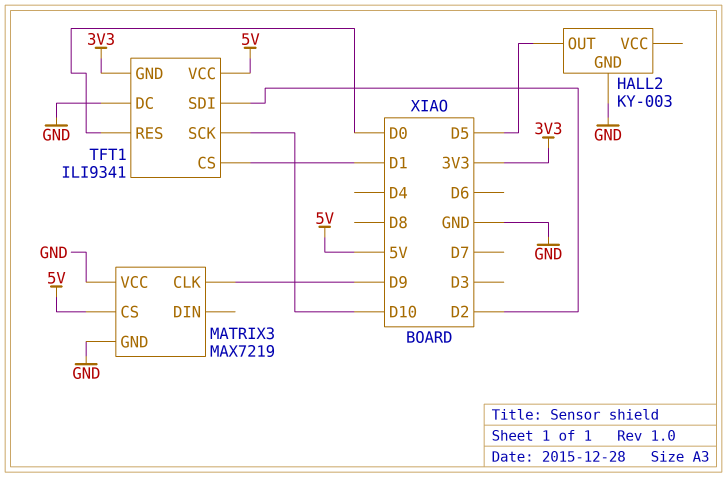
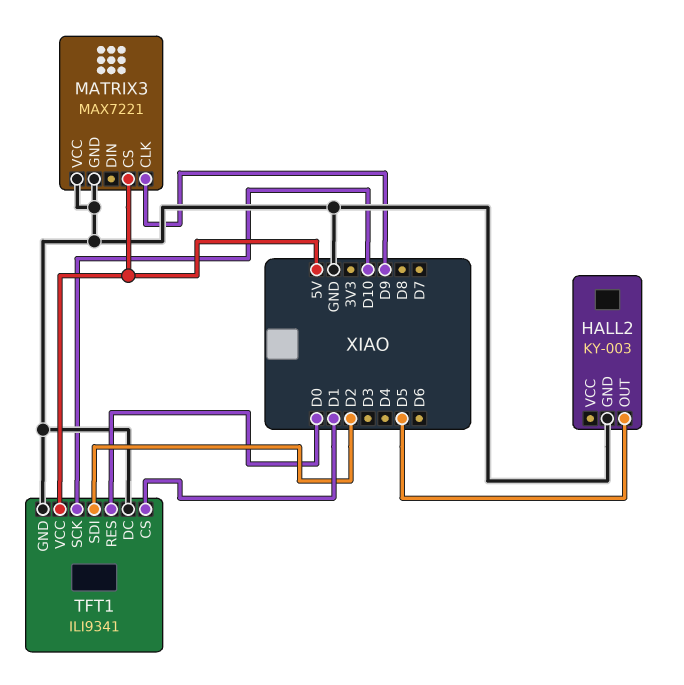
MATRIX3: MAX7219 -> MAX7221
TFT1 pin GND: 3V3 -> GND

